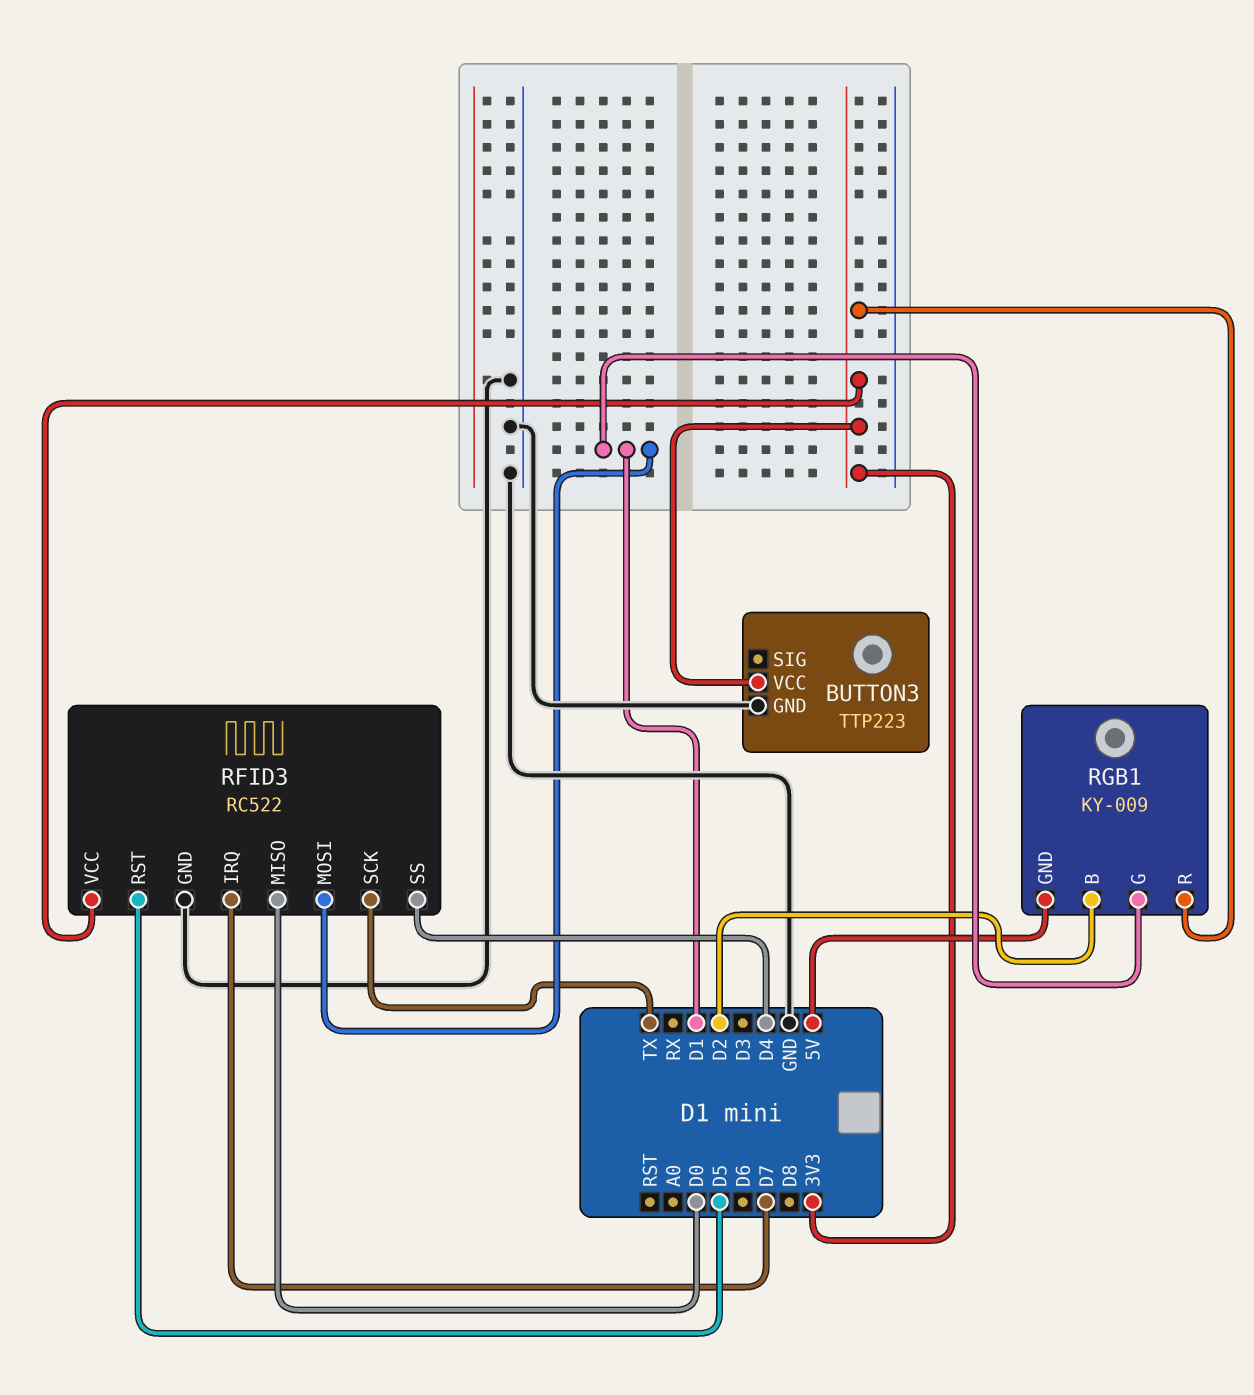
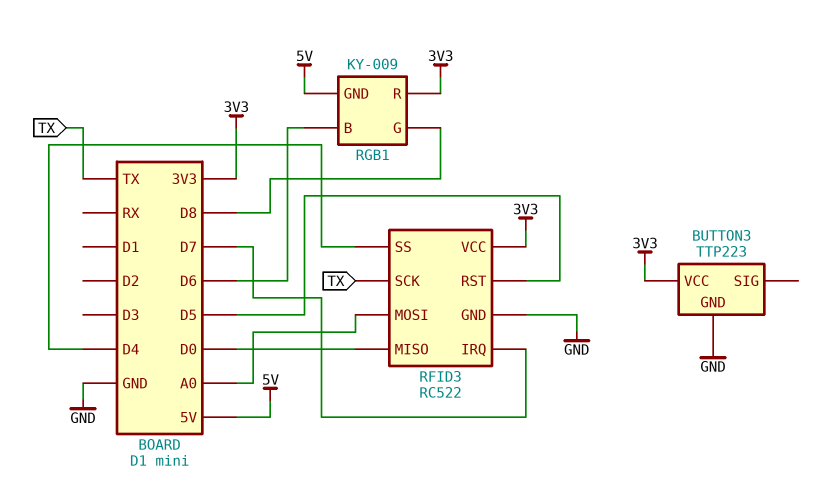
RFID3 pin MOSI: D1 -> A0
RGB1 pin B: D2 -> D6
RGB1 pin G: D1 -> D8

